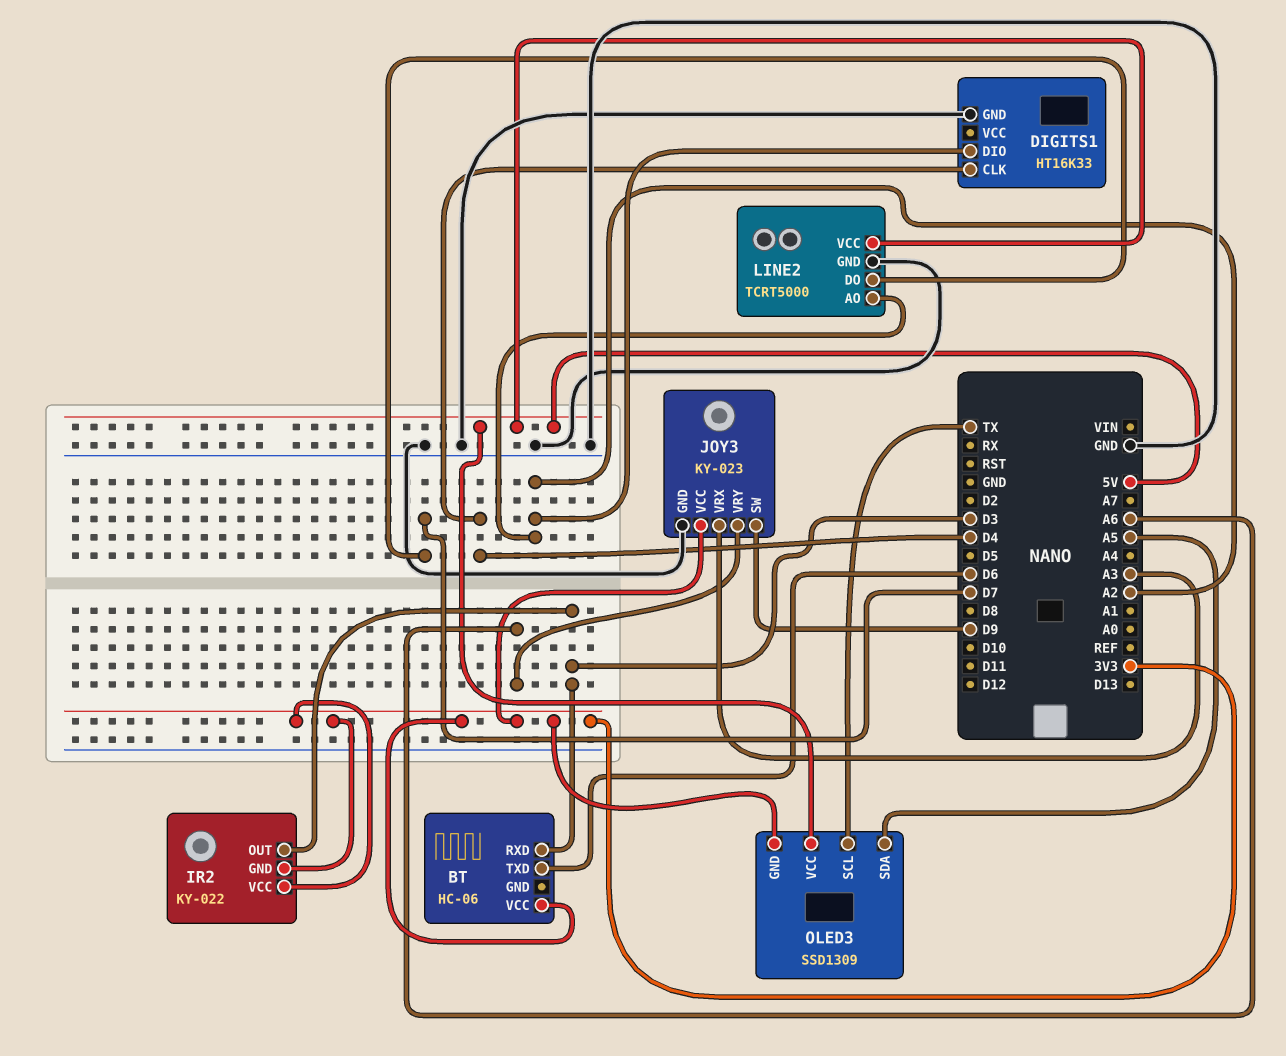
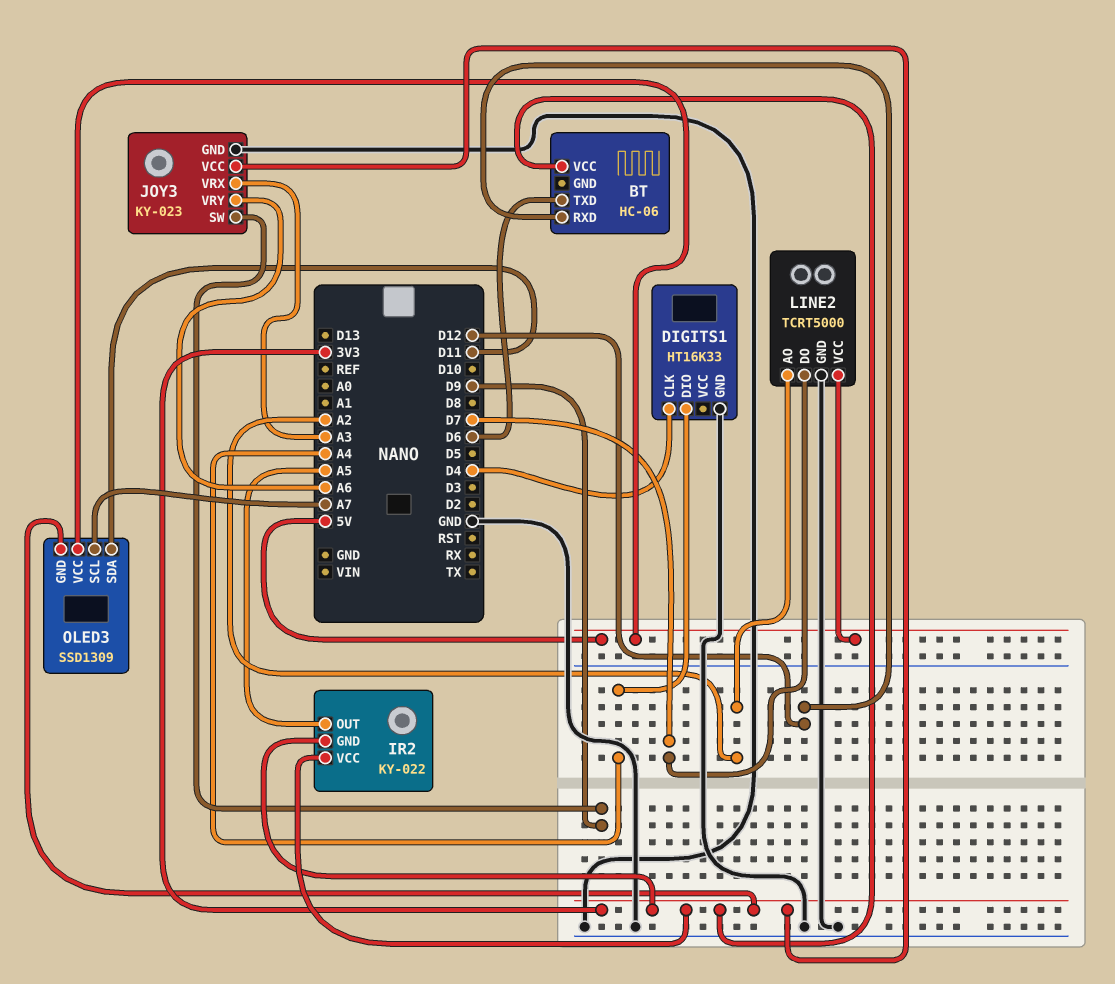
BT pin RXD: D3 -> D12
DIGITS1 pin DIO: A2 -> A4
IR2 pin OUT: D3 -> A5
OLED3 pin SCL: TX -> A7
OLED3 pin SDA: A5 -> D11

